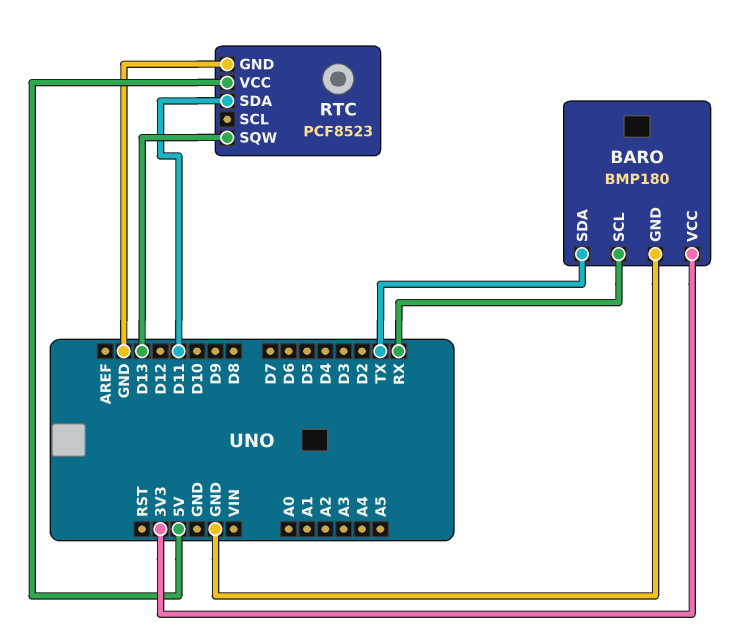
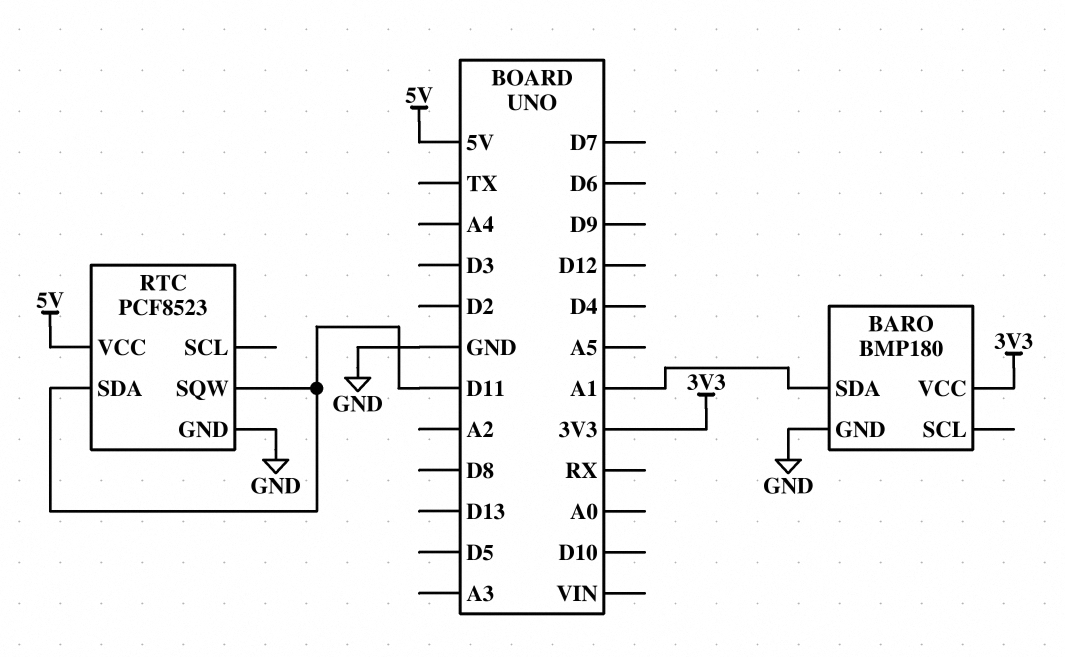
BARO pin SCL: RX -> none
BARO pin SDA: TX -> A1
RTC pin SQW: D13 -> D11

